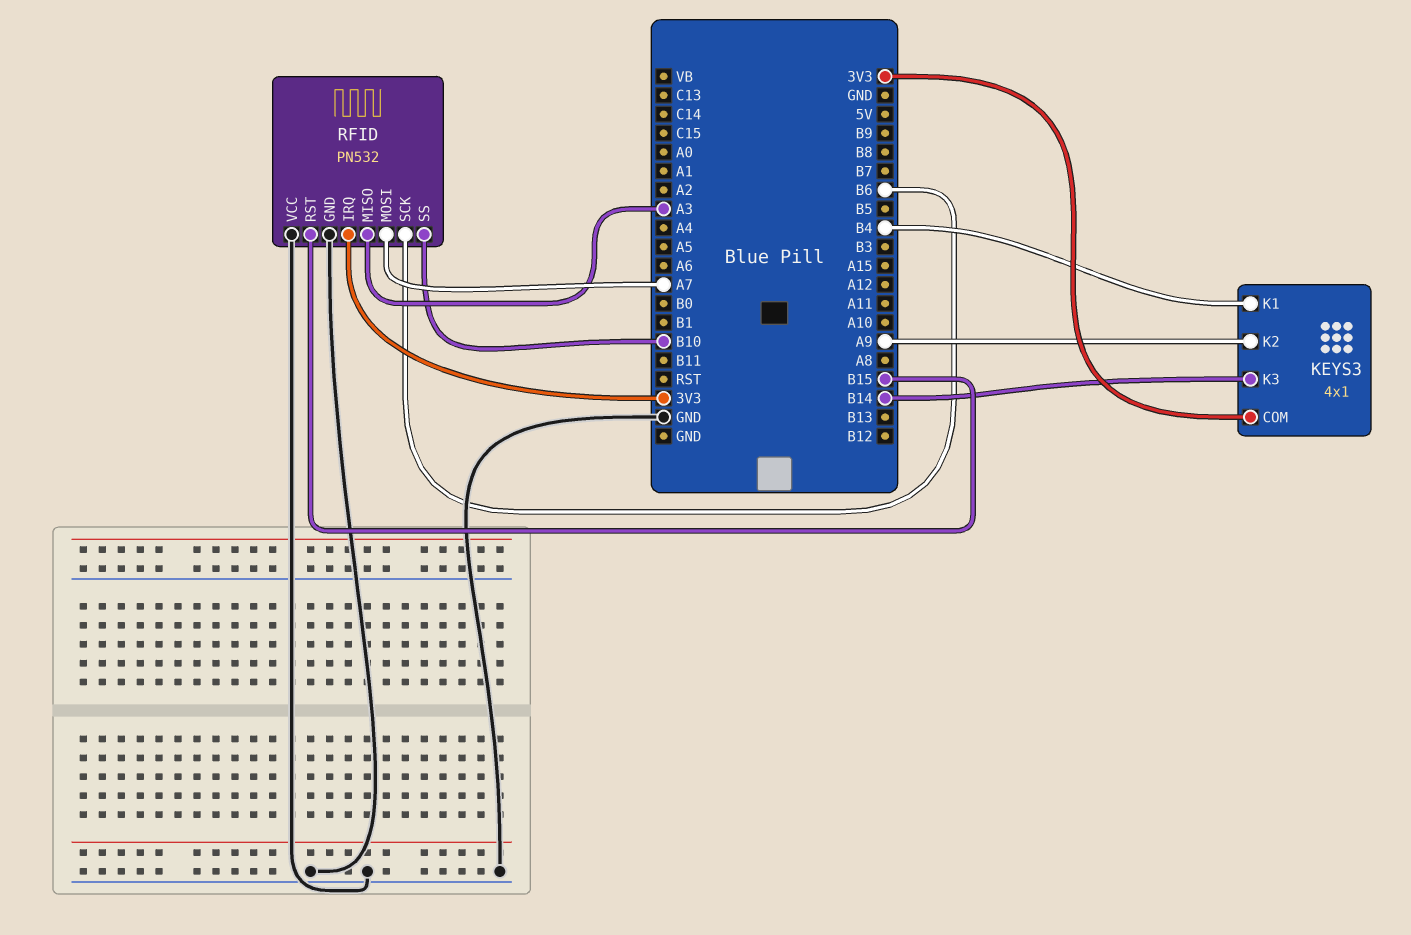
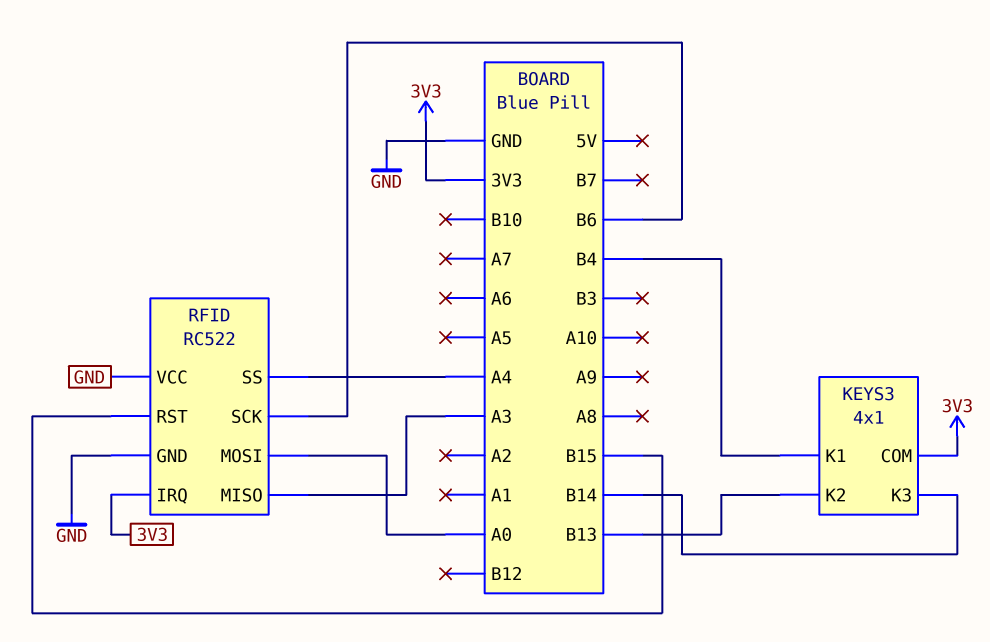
KEYS3 pin K2: A9 -> B13
RFID: PN532 -> RC522
RFID pin MOSI: A7 -> A0
RFID pin SS: B10 -> A4

